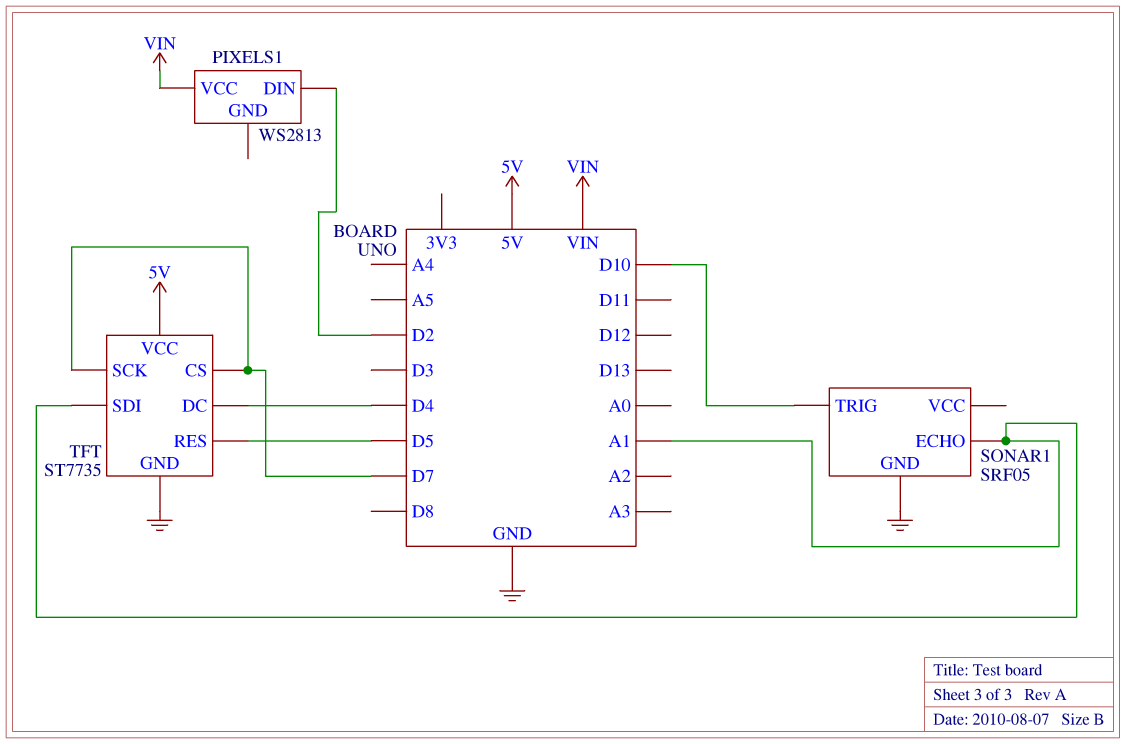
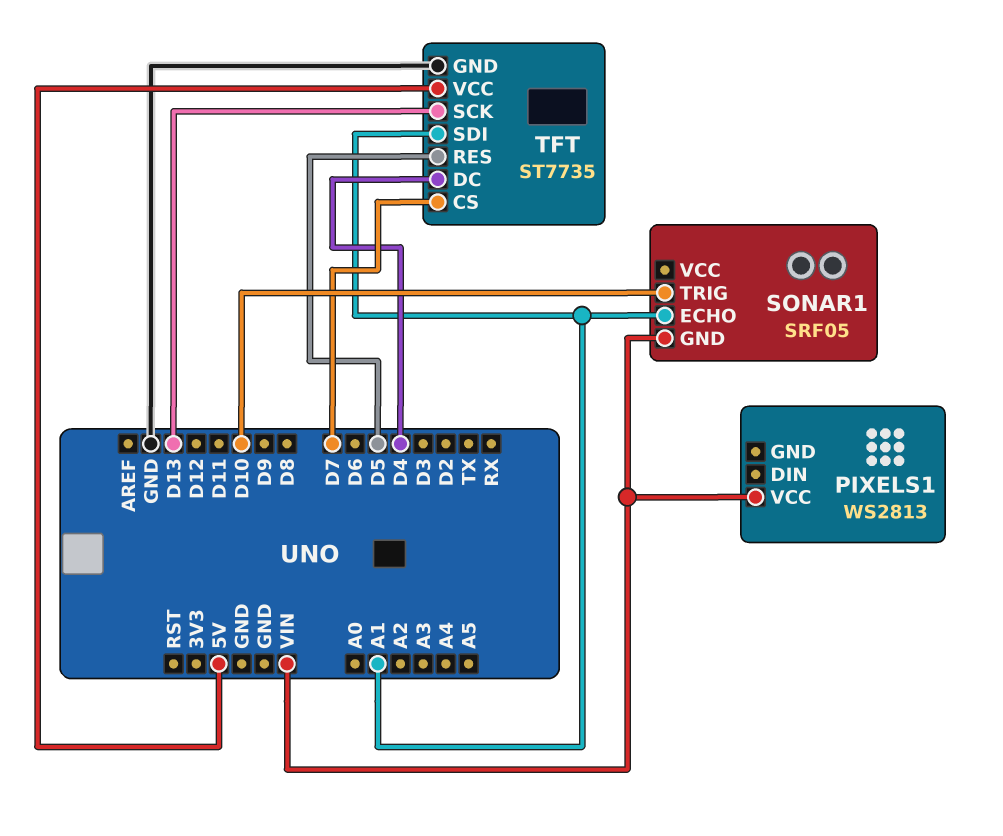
PIXELS1 pin DIN: D2 -> none
SONAR1 pin GND: GND -> VIN
TFT pin SCK: D7 -> D13

